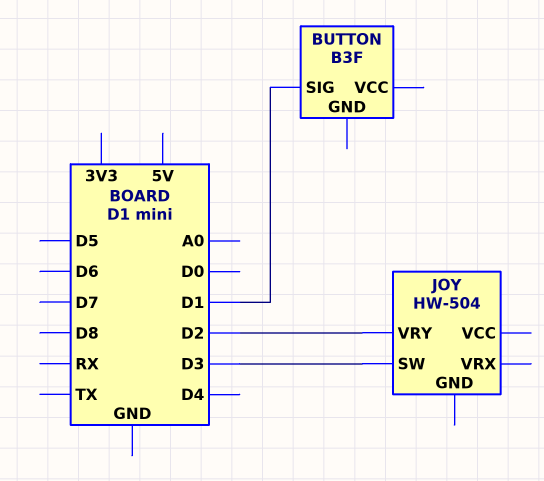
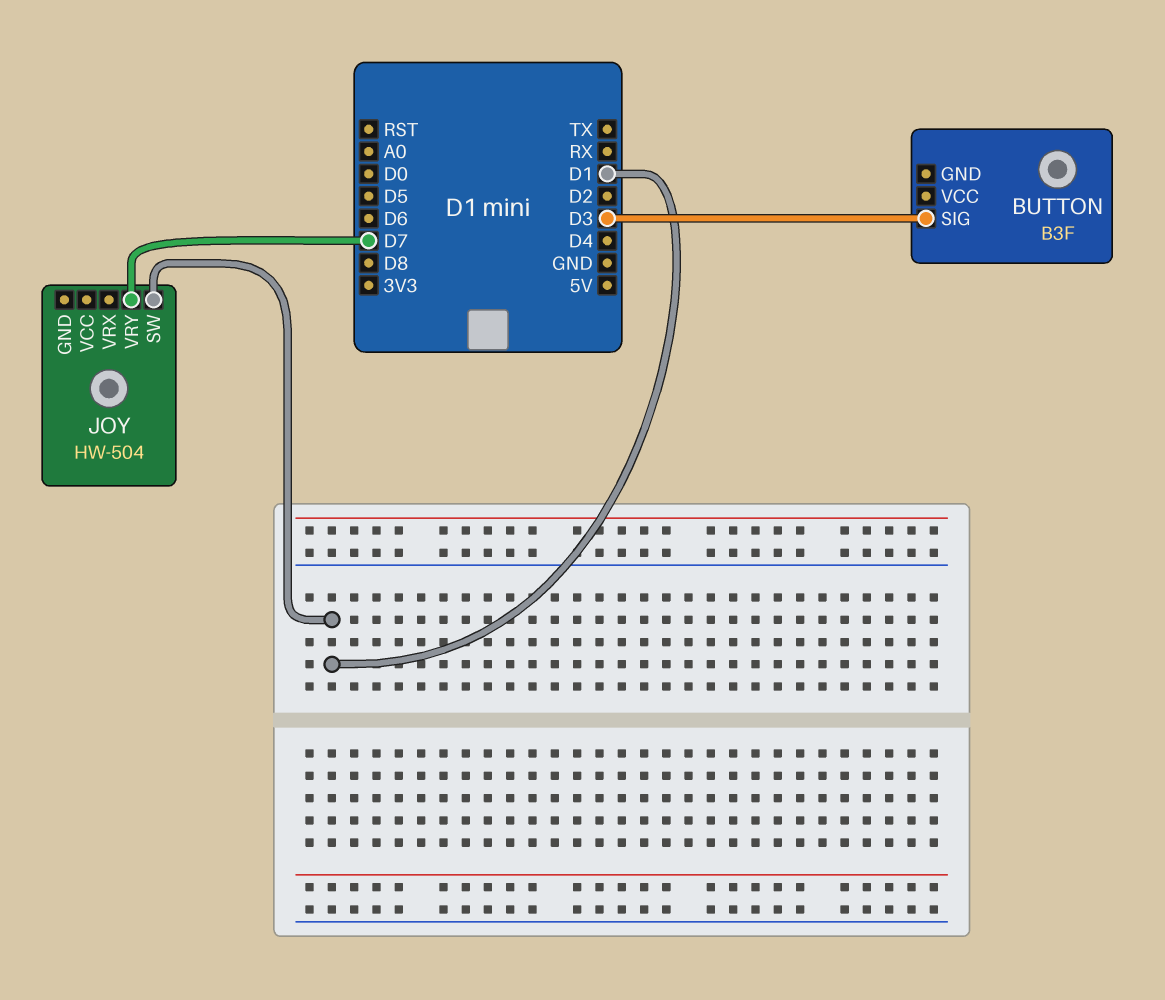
BUTTON pin SIG: D1 -> D3
JOY pin SW: D3 -> D1
JOY pin VRY: D2 -> D7

